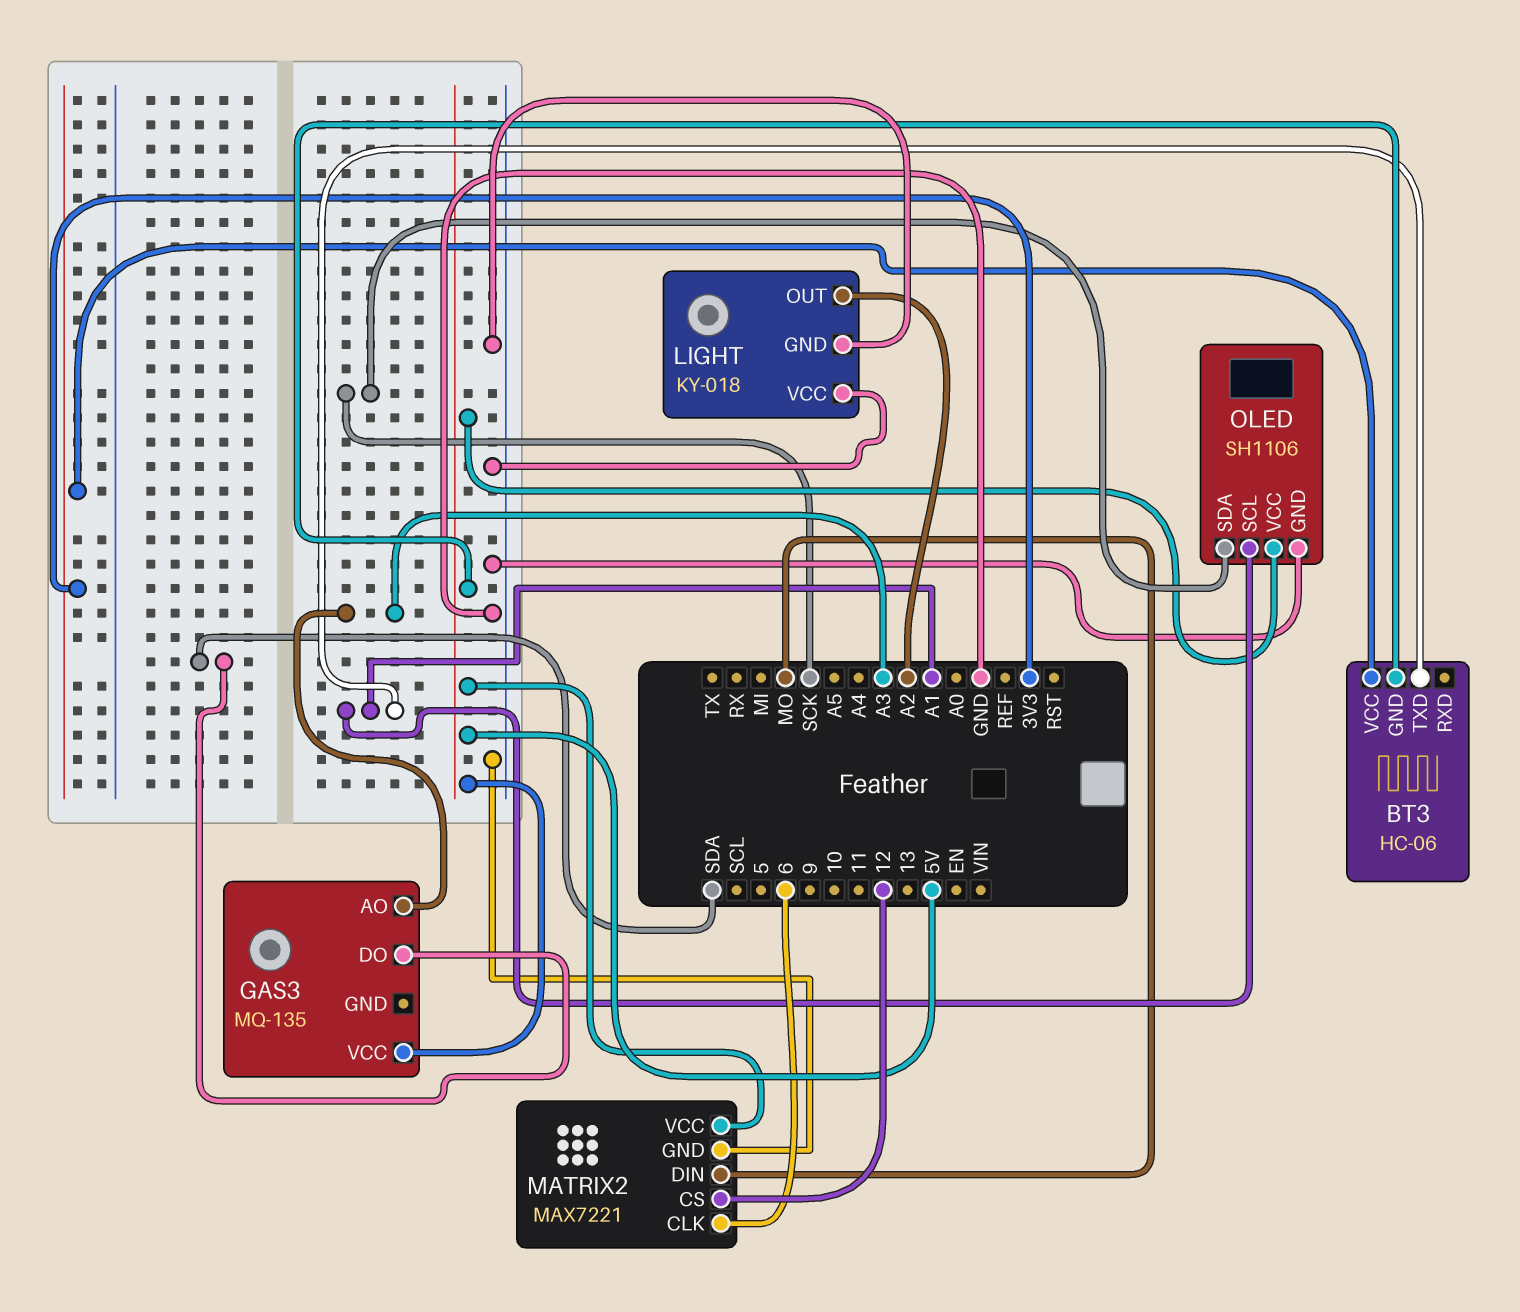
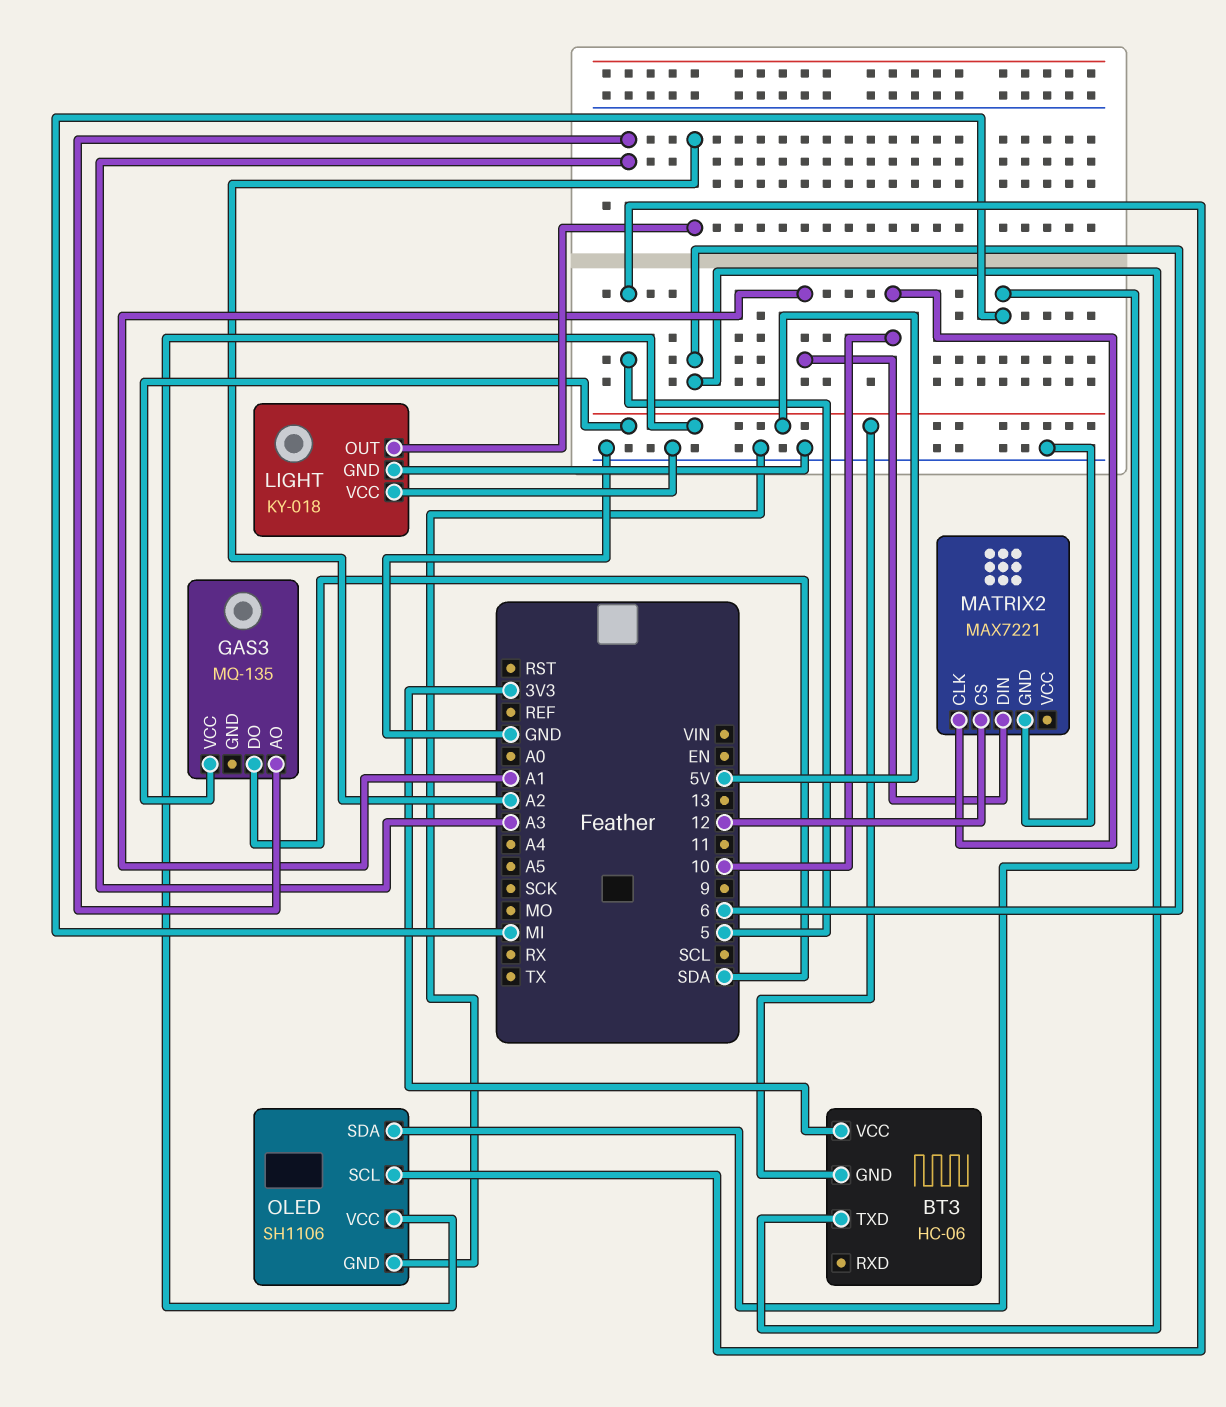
BT3 pin TXD: A1 -> 6
MATRIX2 pin CLK: 6 -> 10
MATRIX2 pin DIN: MO -> A1
MATRIX2 pin VCC: 5V -> none
OLED pin SCL: A1 -> 5
OLED pin SDA: SCK -> MI

